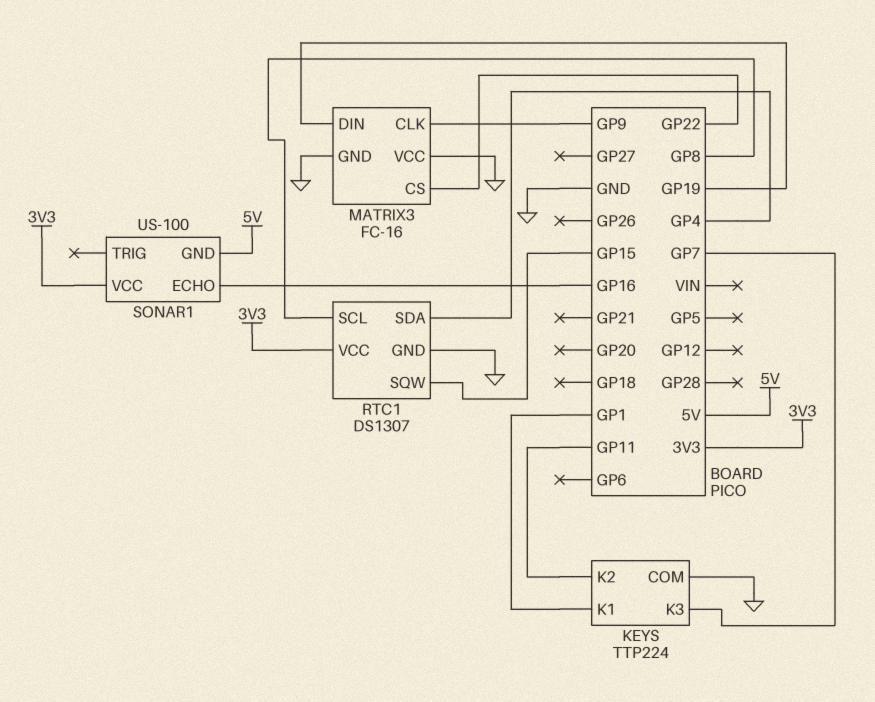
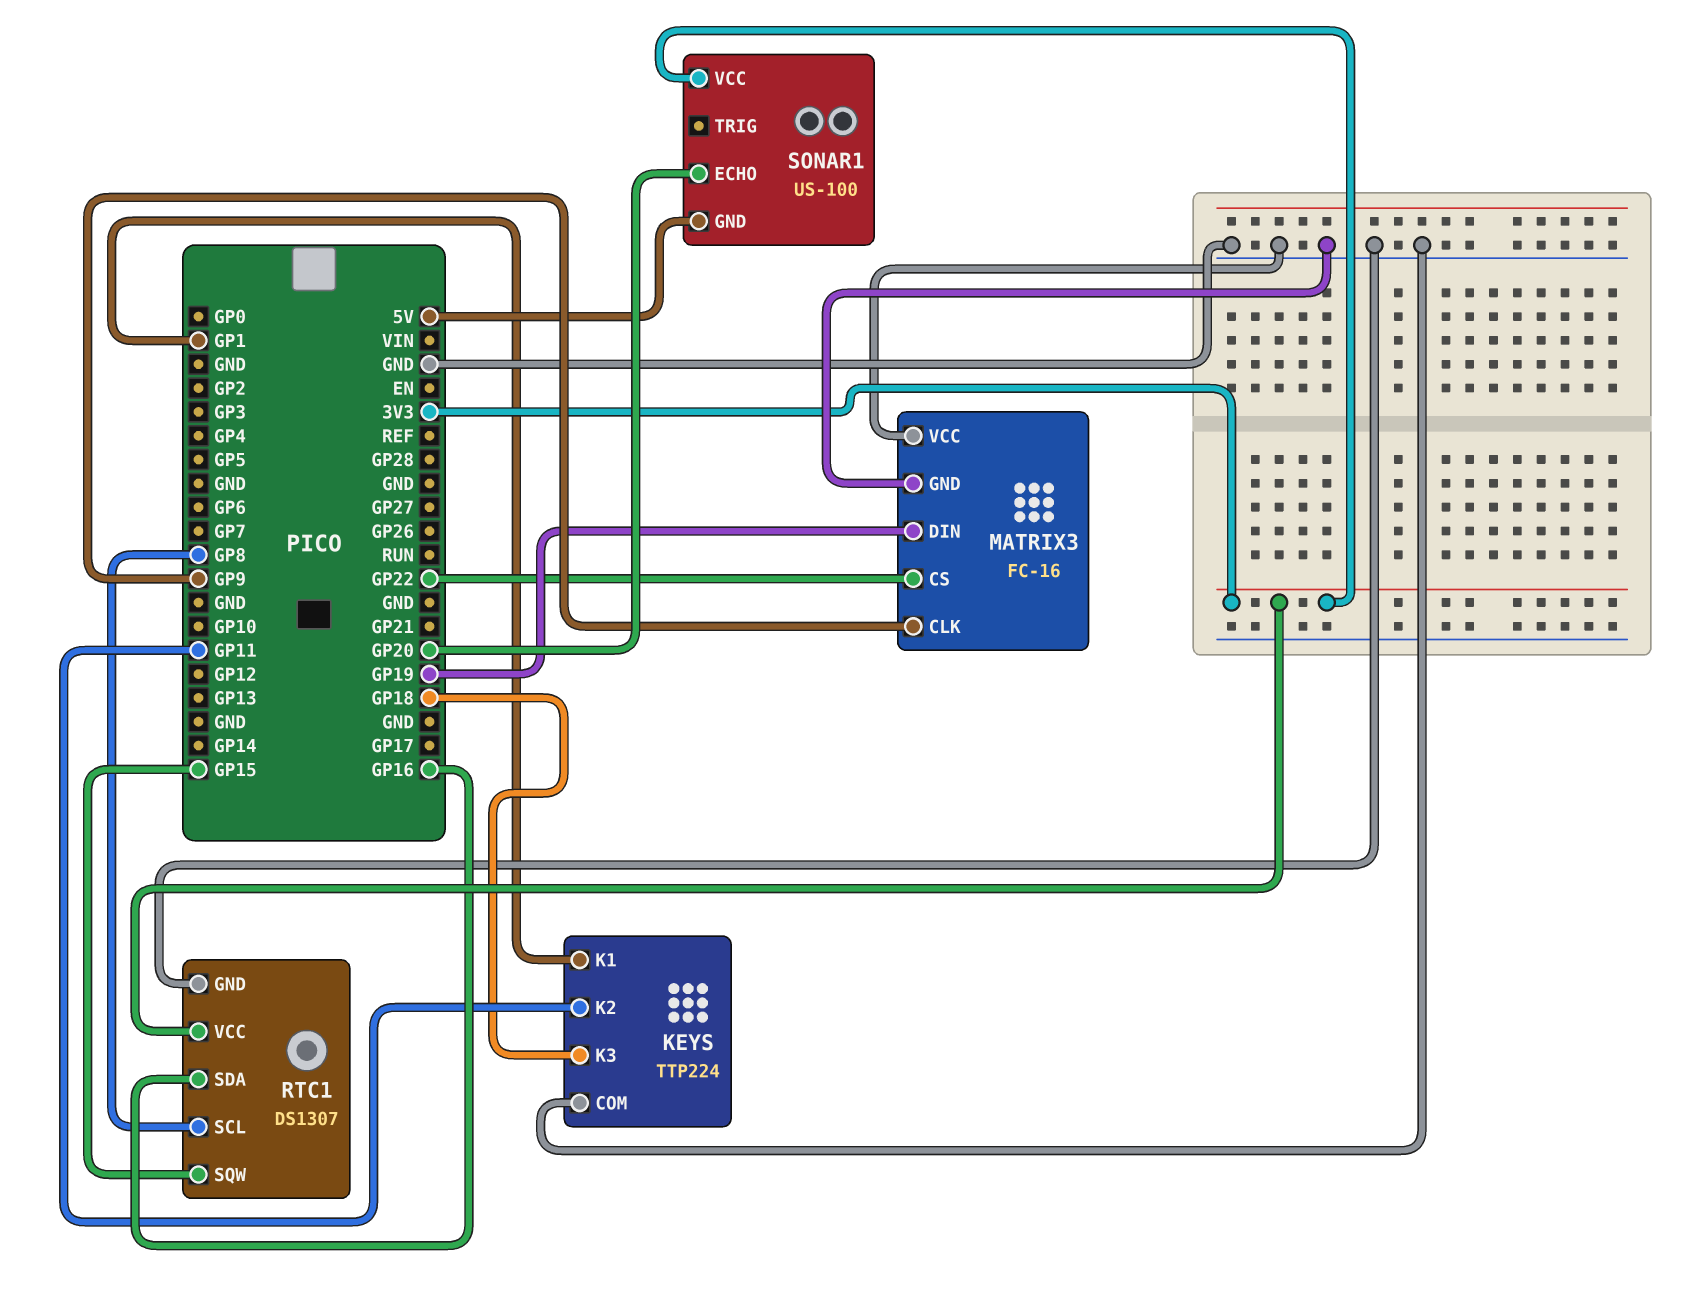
KEYS pin K3: GP7 -> GP18
RTC1 pin SDA: GP4 -> GP16
SONAR1 pin ECHO: GP16 -> GP20

